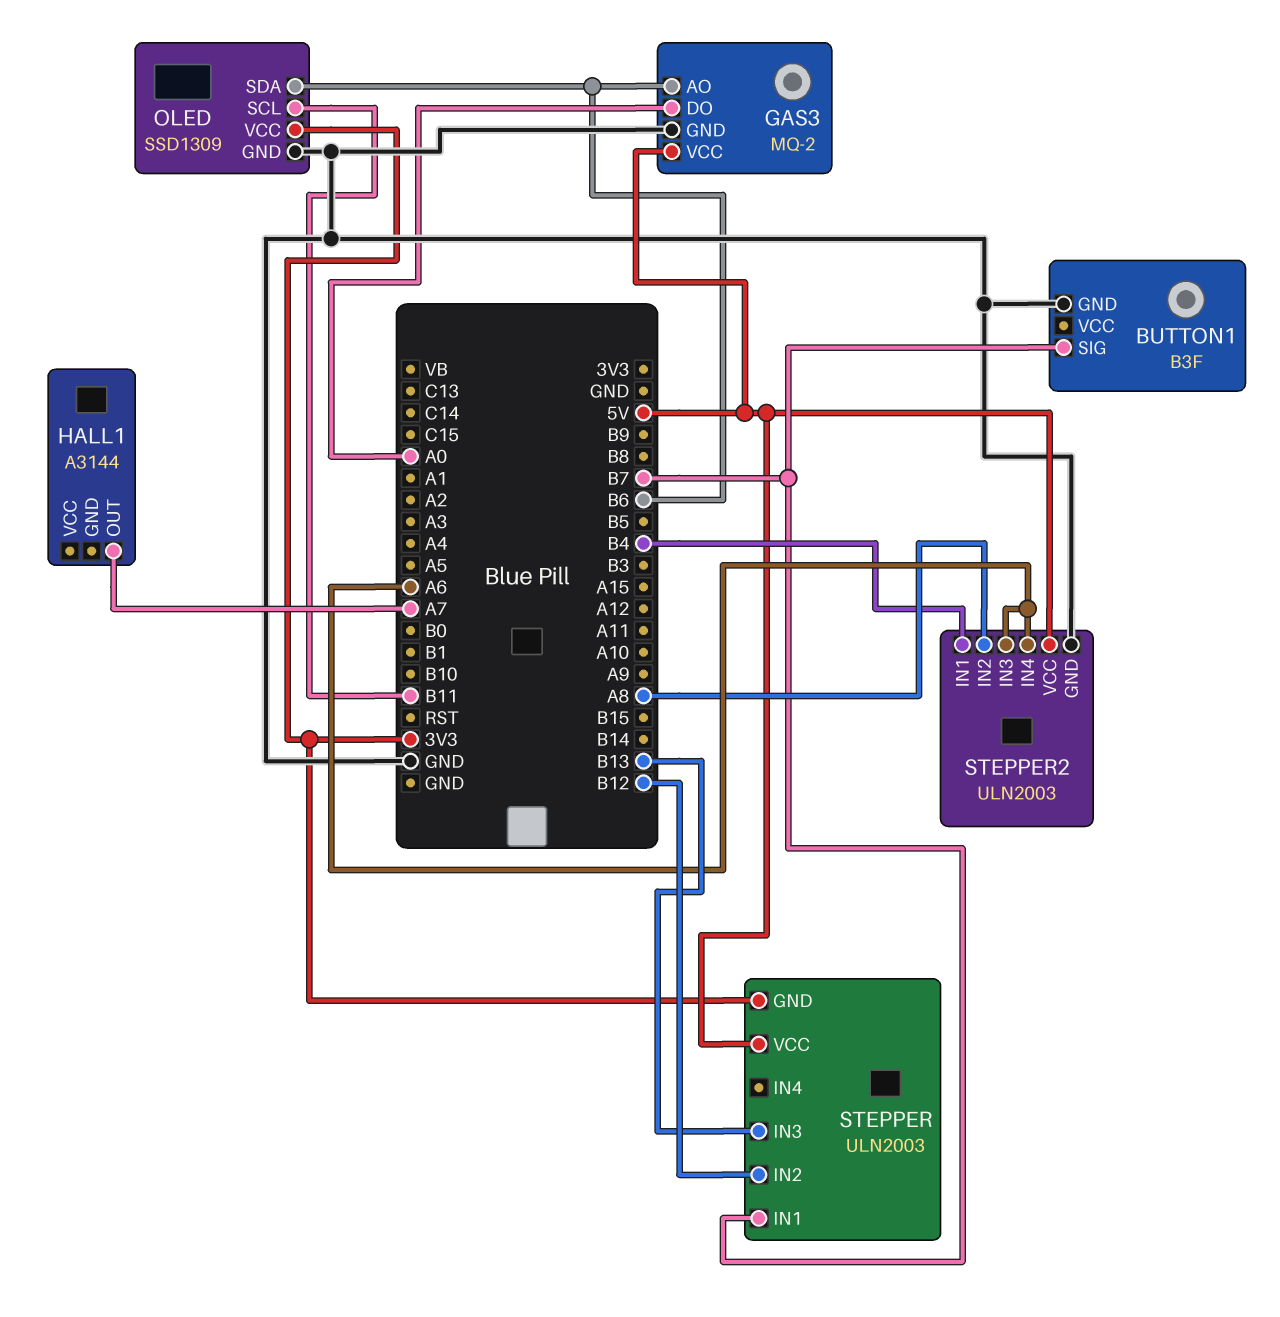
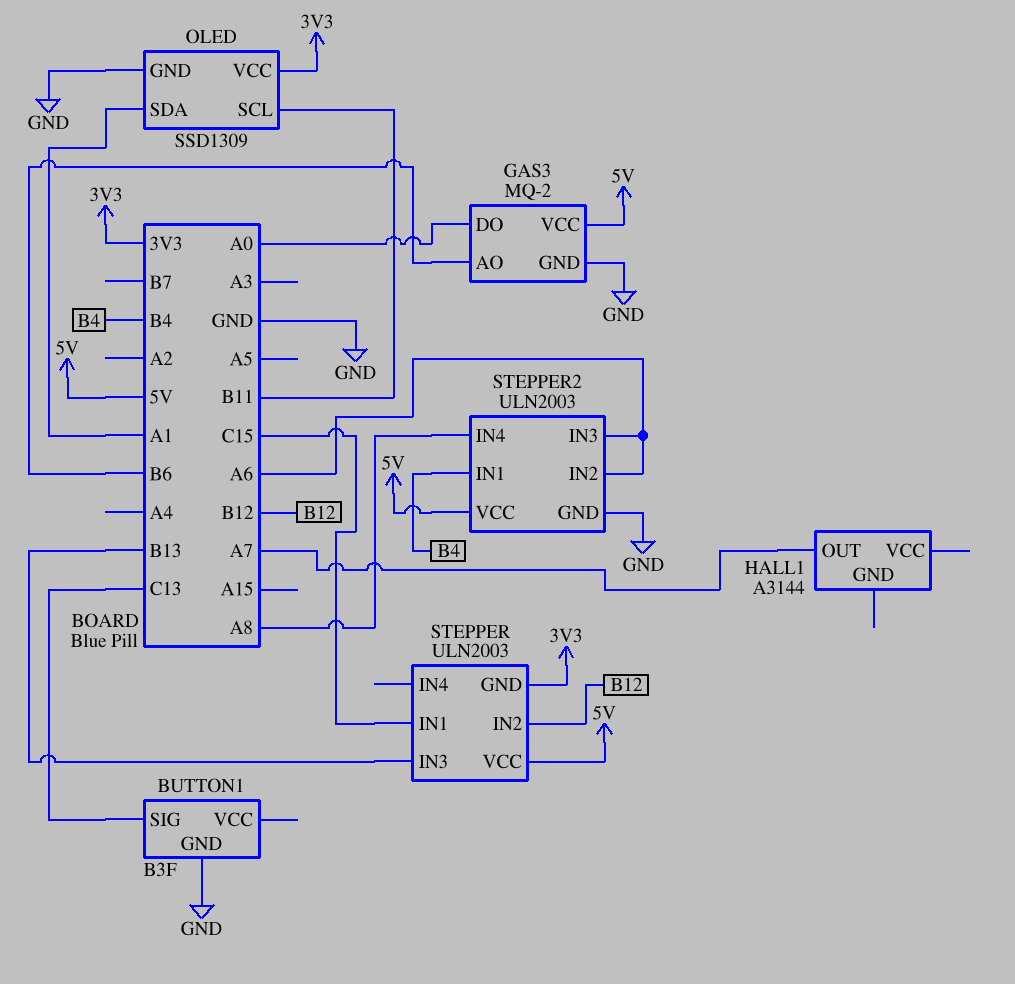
BUTTON1 pin SIG: B7 -> C13
OLED pin SDA: B6 -> A1
STEPPER pin IN1: B7 -> C15
STEPPER2 pin IN2: A8 -> A6
STEPPER2 pin IN4: A6 -> A8

